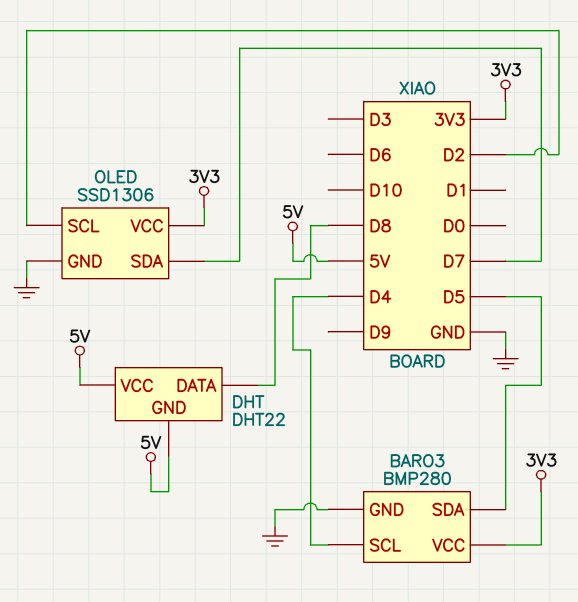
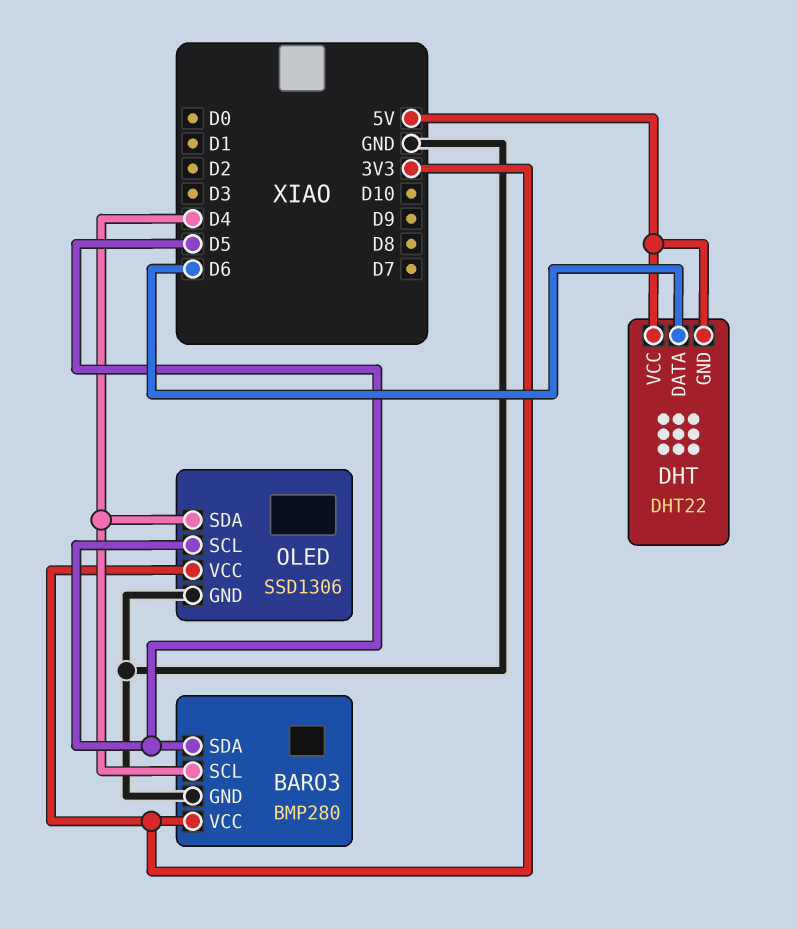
DHT pin DATA: D8 -> D6
OLED pin SCL: D2 -> D5
OLED pin SDA: D7 -> D4

